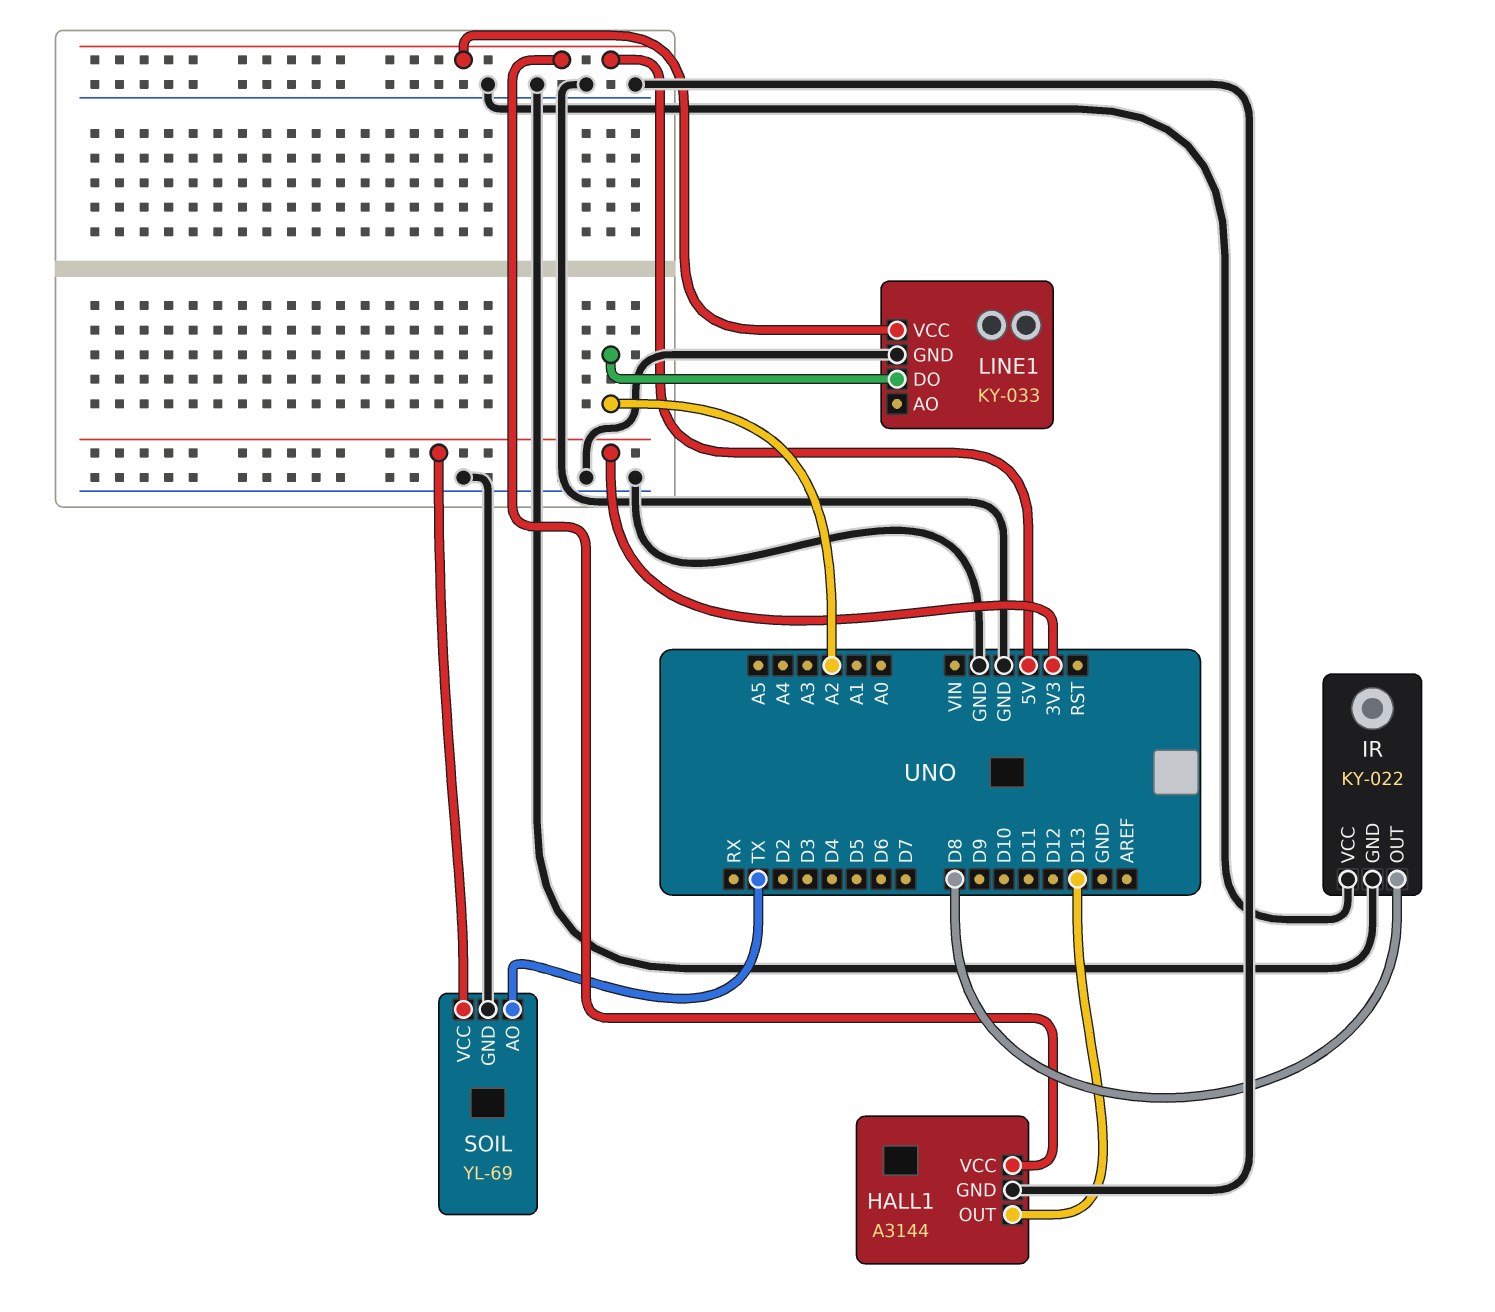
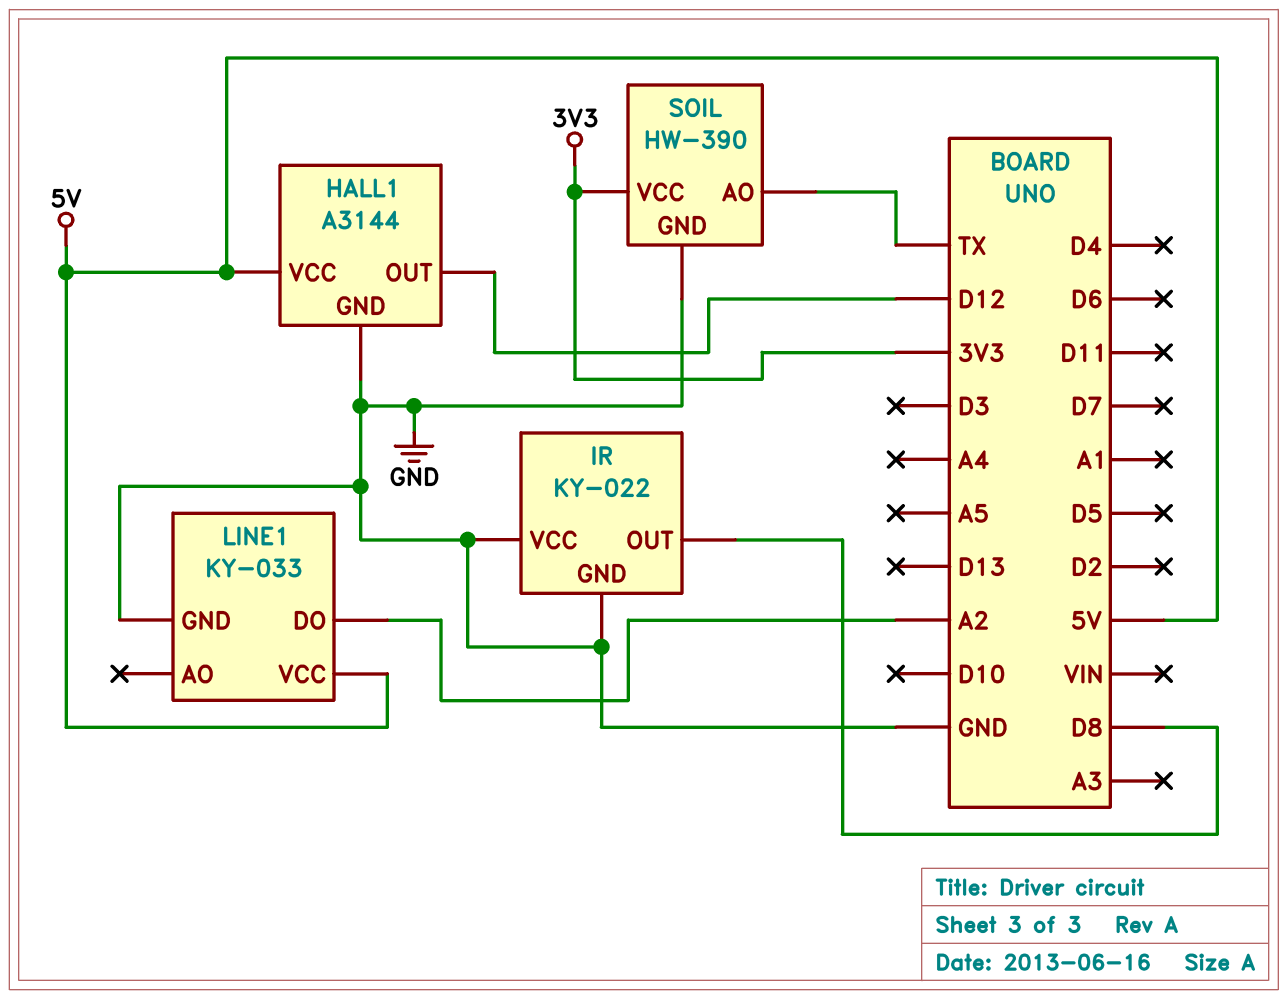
HALL1 pin OUT: D13 -> D12
SOIL: YL-69 -> HW-390

